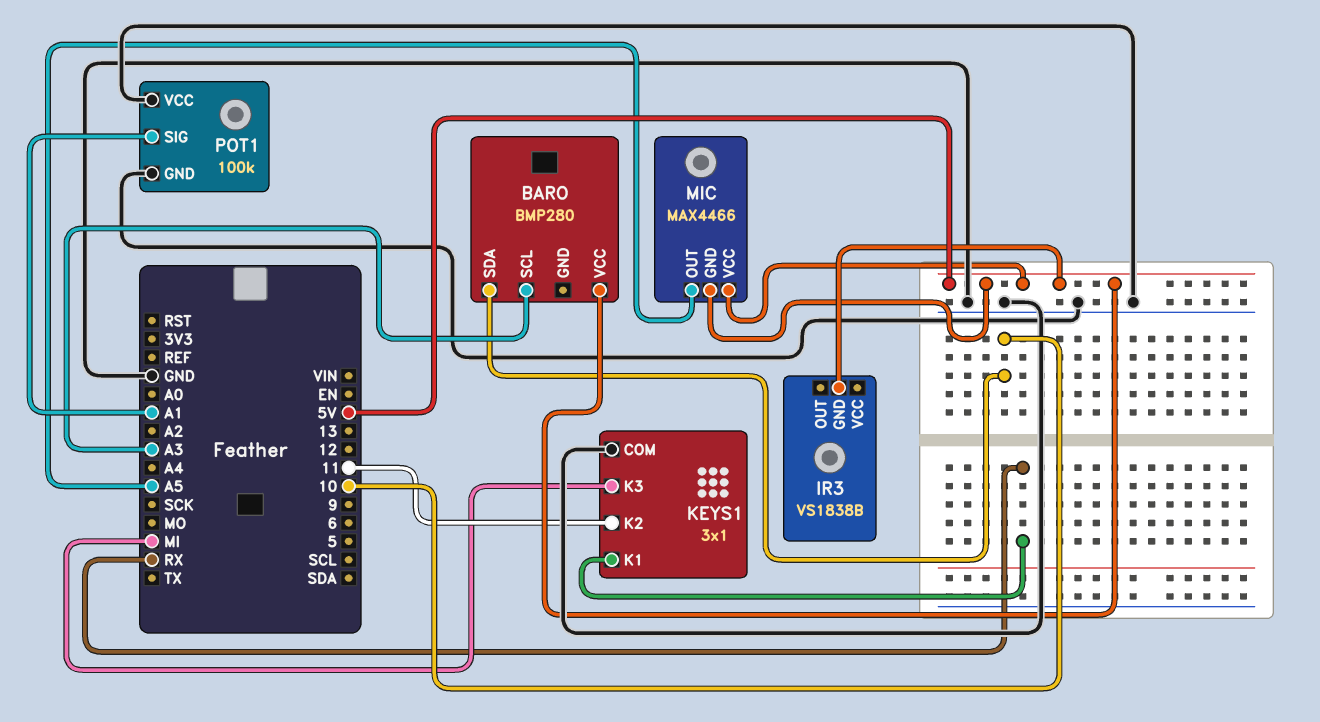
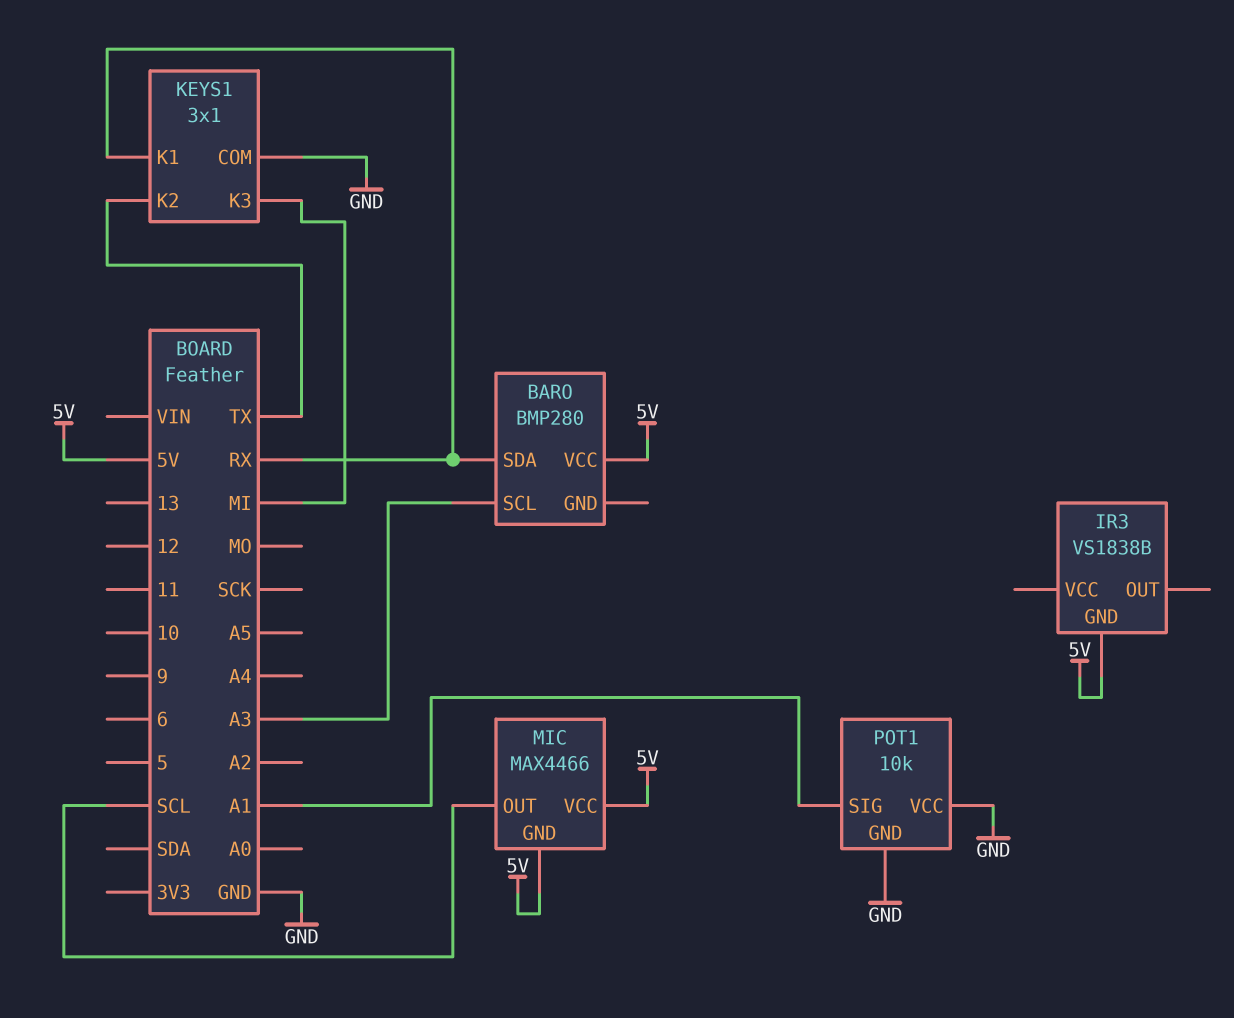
BARO pin SDA: 10 -> RX
KEYS1 pin K2: 11 -> TX
MIC pin OUT: A5 -> SCL
POT1: 100k -> 10k

